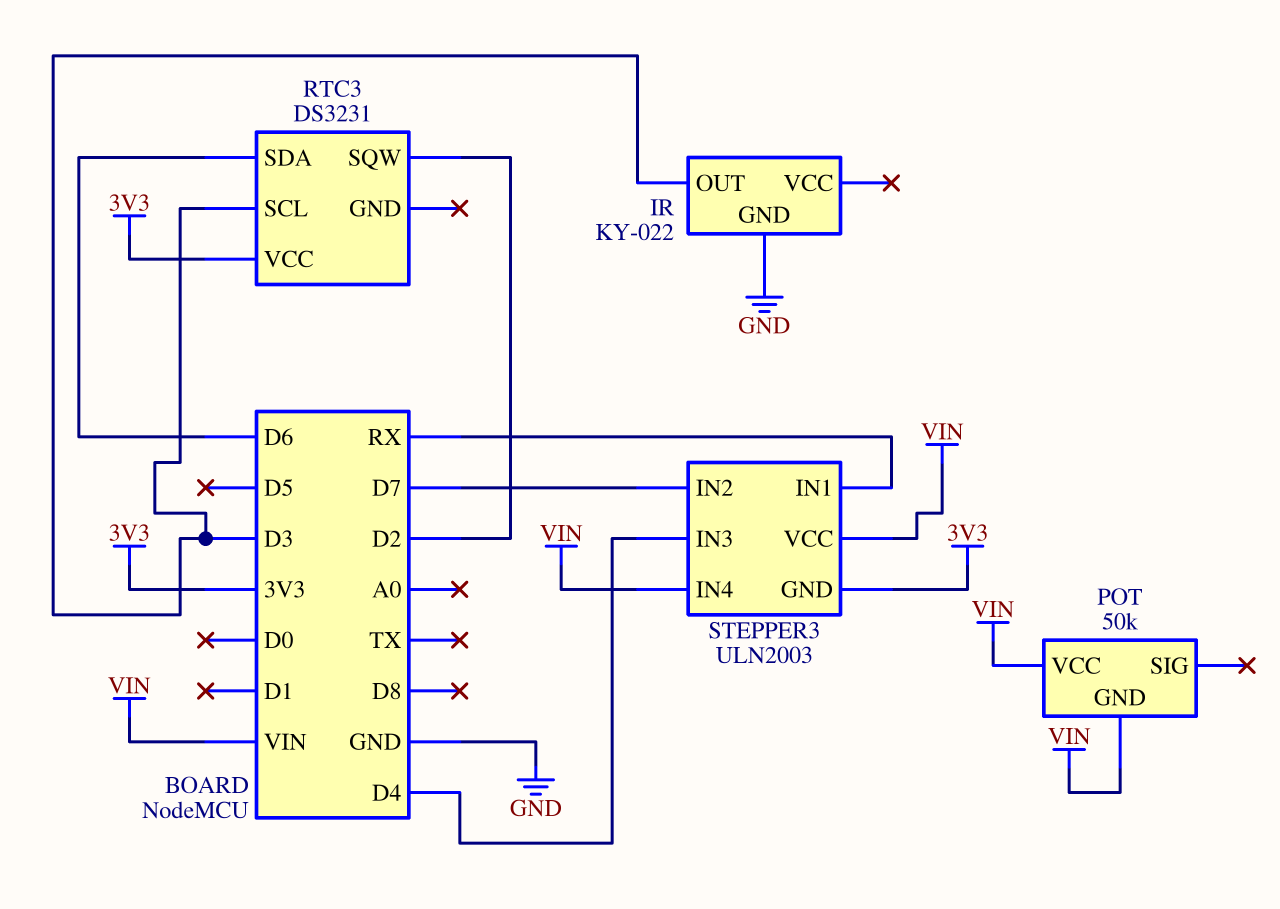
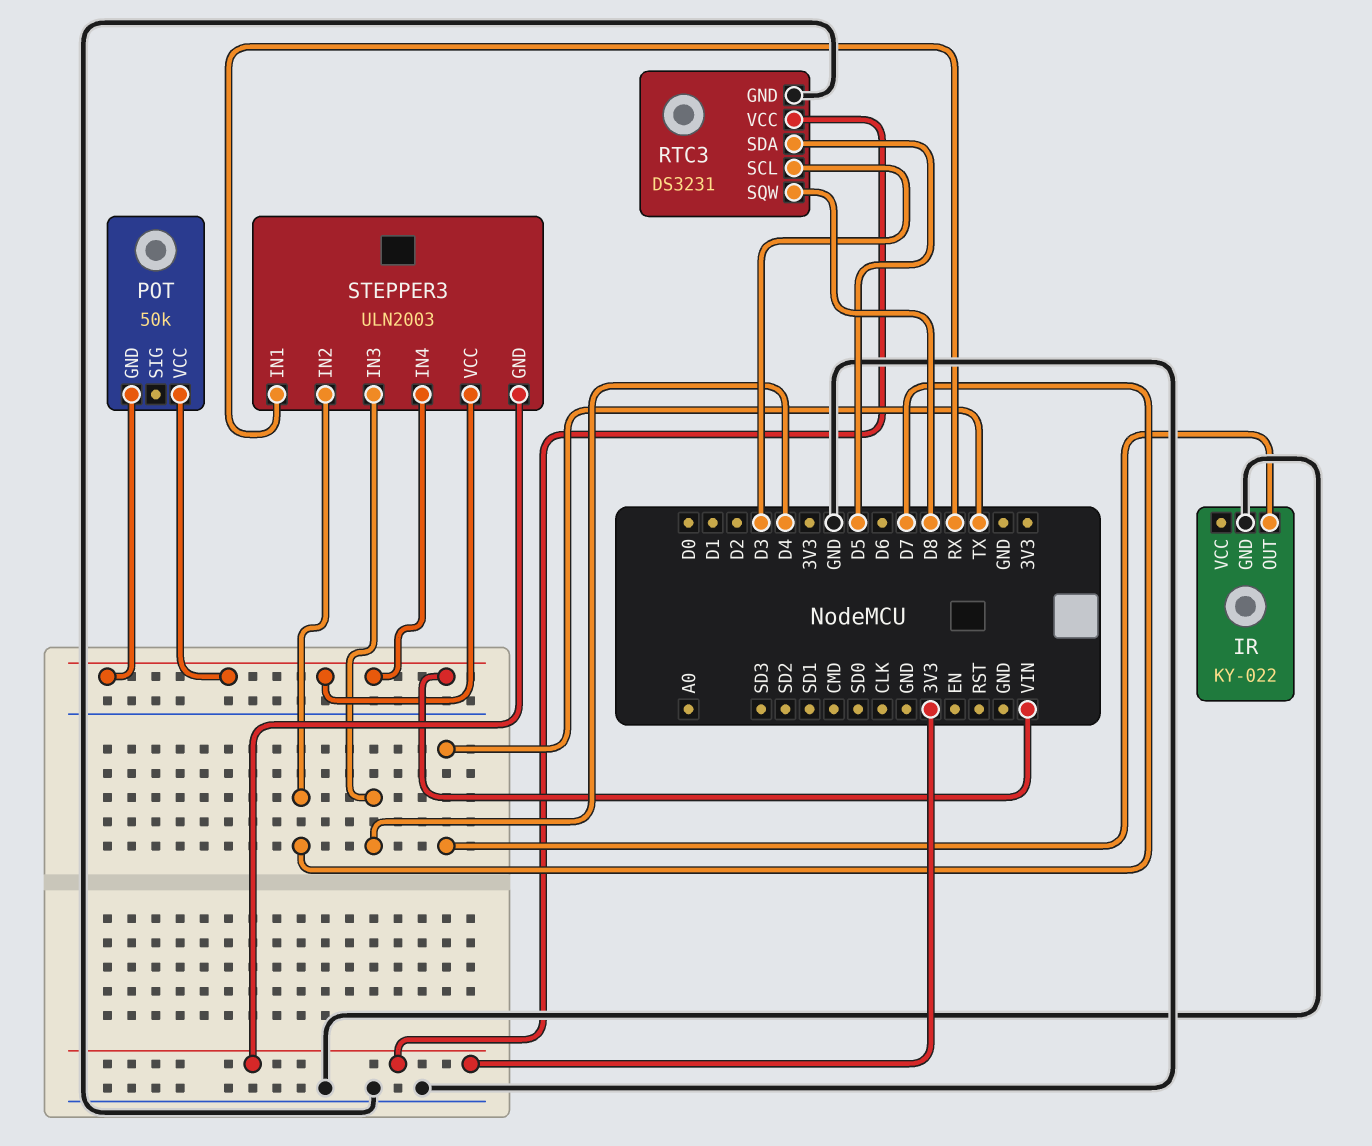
IR pin OUT: D3 -> TX
RTC3 pin GND: none -> GND
RTC3 pin SDA: D6 -> D5
RTC3 pin SQW: D2 -> D8

